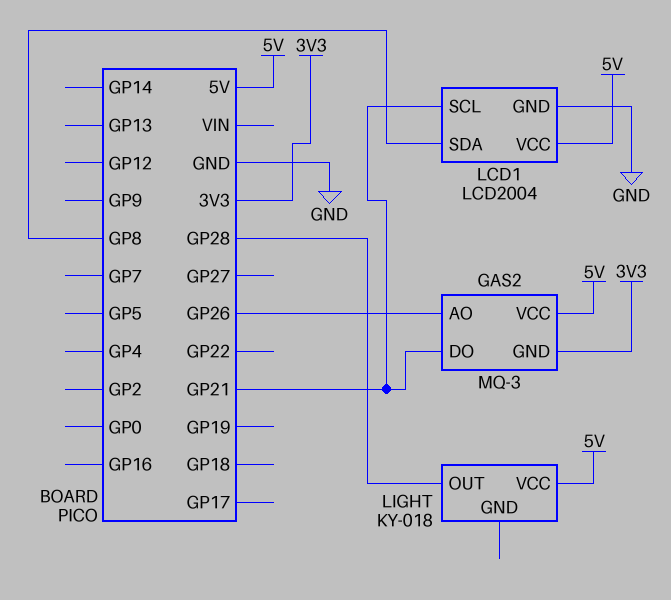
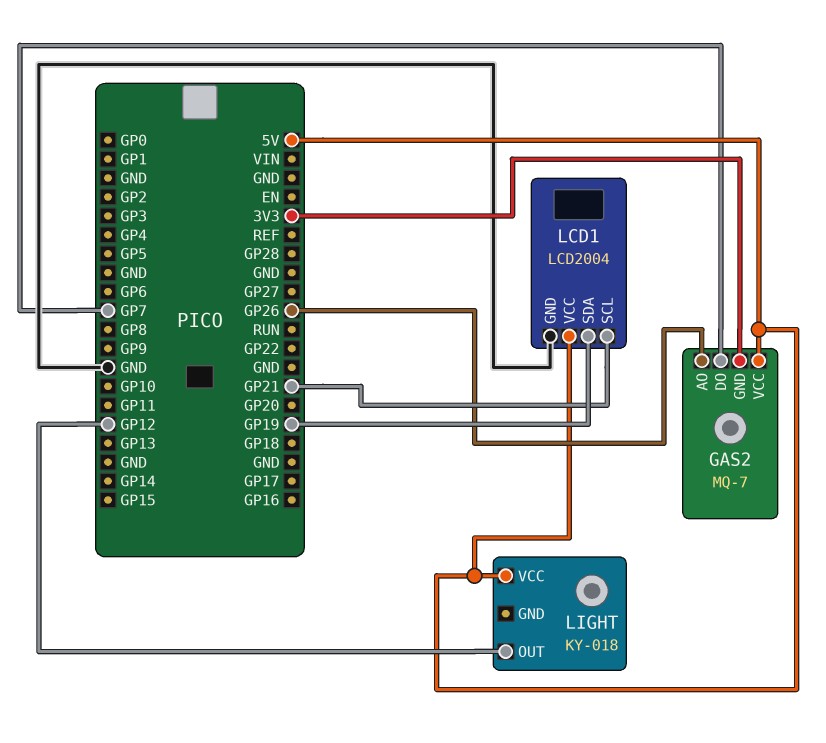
GAS2: MQ-3 -> MQ-7
GAS2 pin DO: GP21 -> GP7
LCD1 pin SDA: GP8 -> GP19
LIGHT pin OUT: GP28 -> GP12

